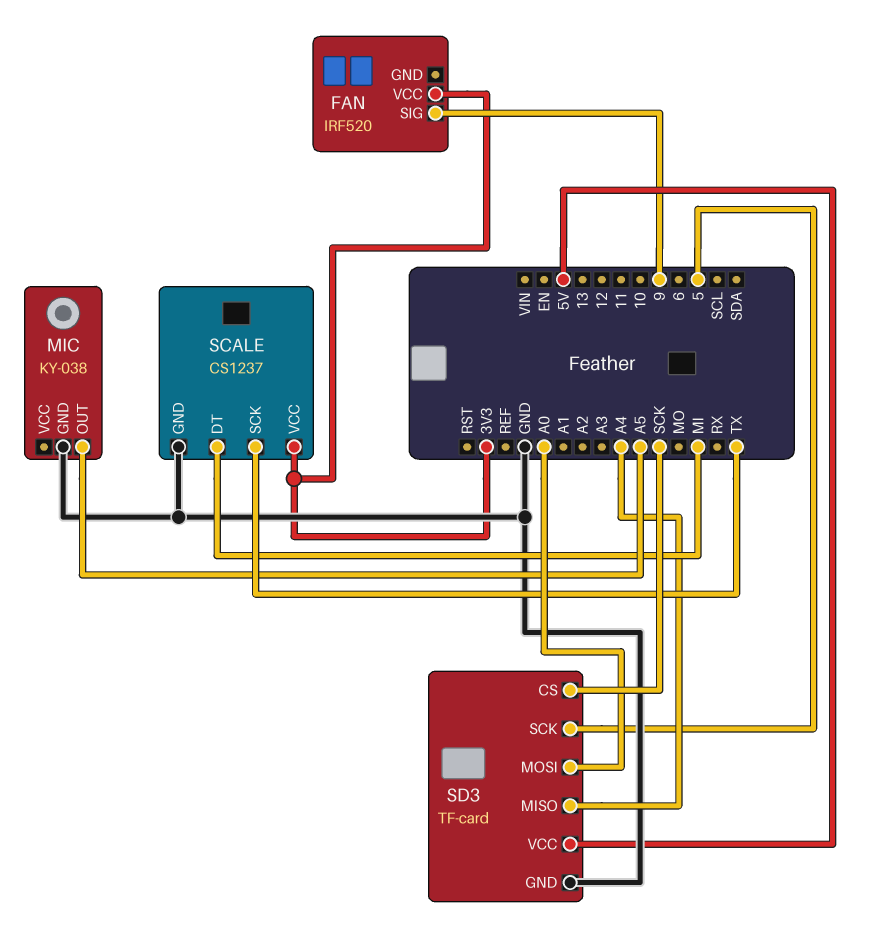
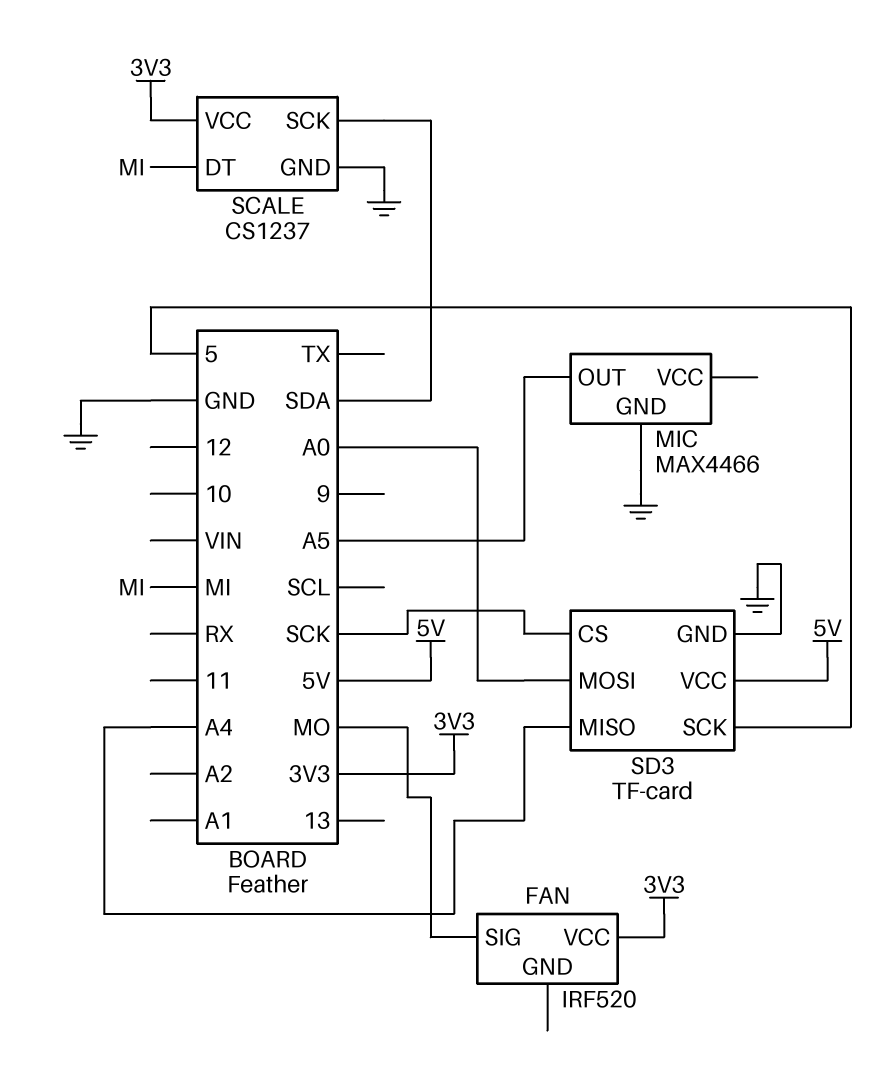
FAN pin SIG: 9 -> MO
MIC: KY-038 -> MAX4466
SCALE pin SCK: TX -> SDA

